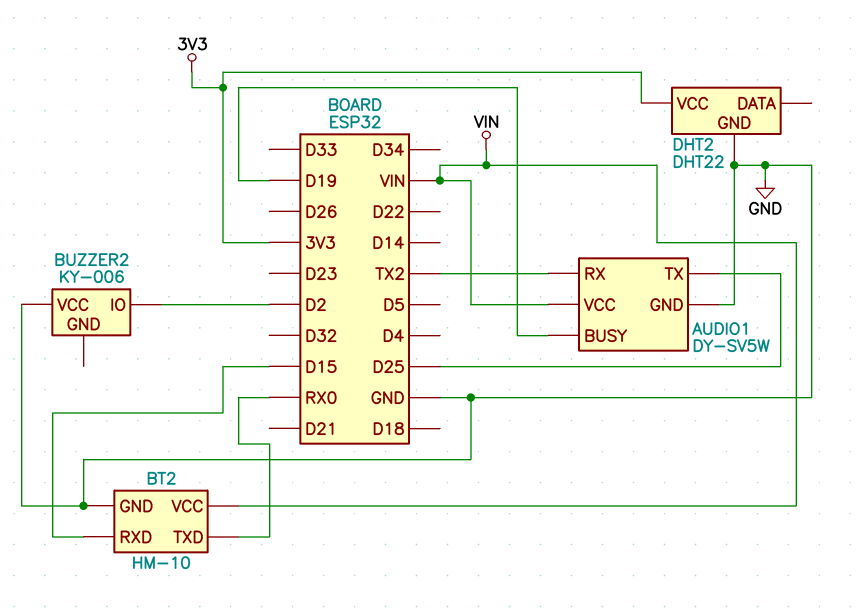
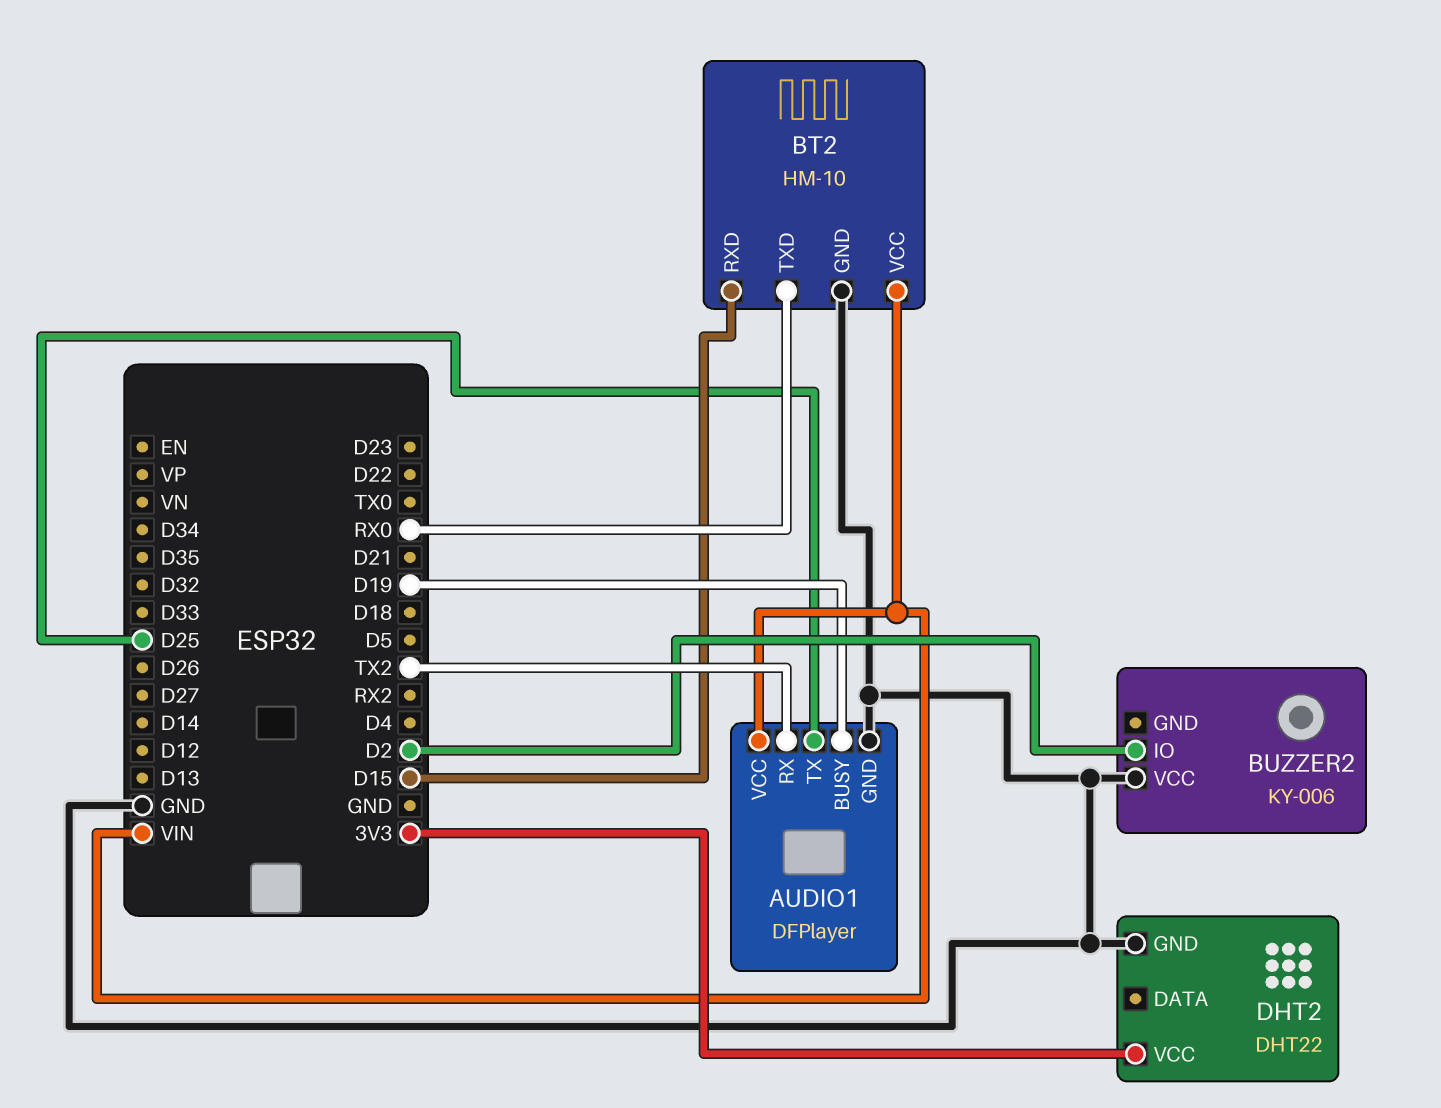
AUDIO1: DY-SV5W -> DFPlayer

